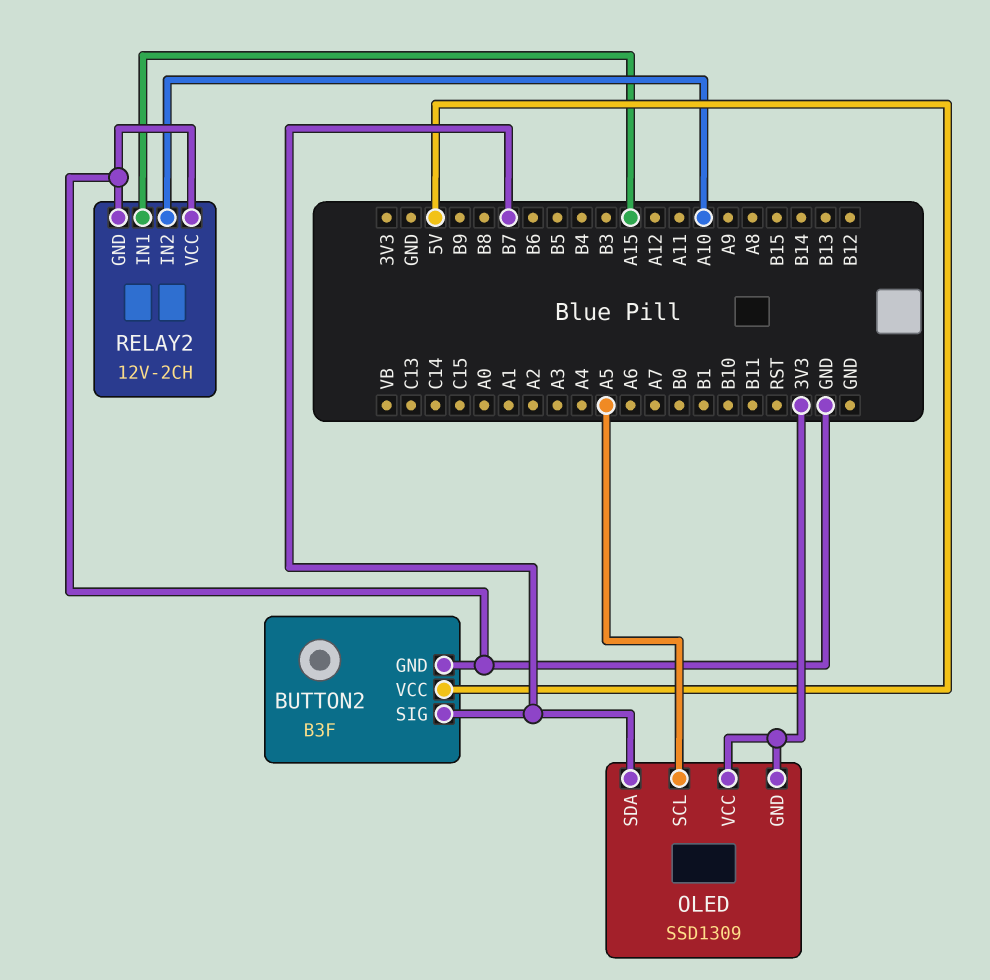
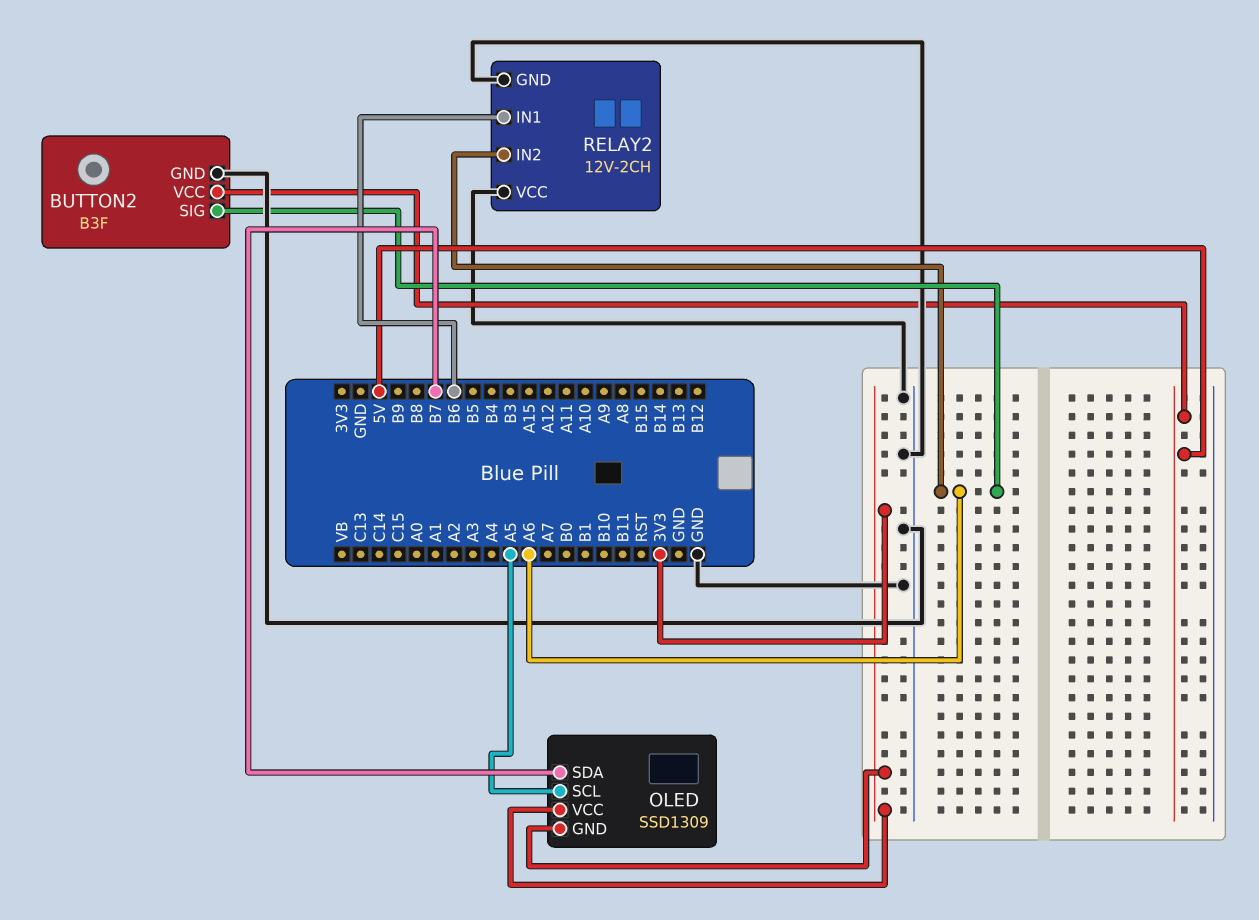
BUTTON2 pin SIG: B7 -> A6
RELAY2 pin IN1: A15 -> B6
RELAY2 pin IN2: A10 -> A6

